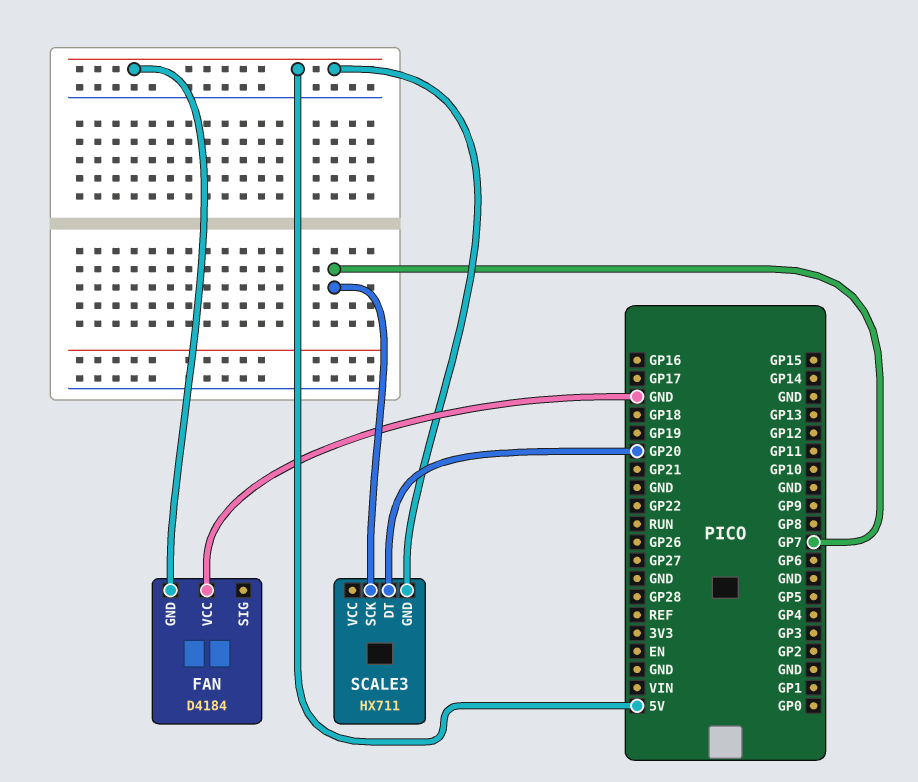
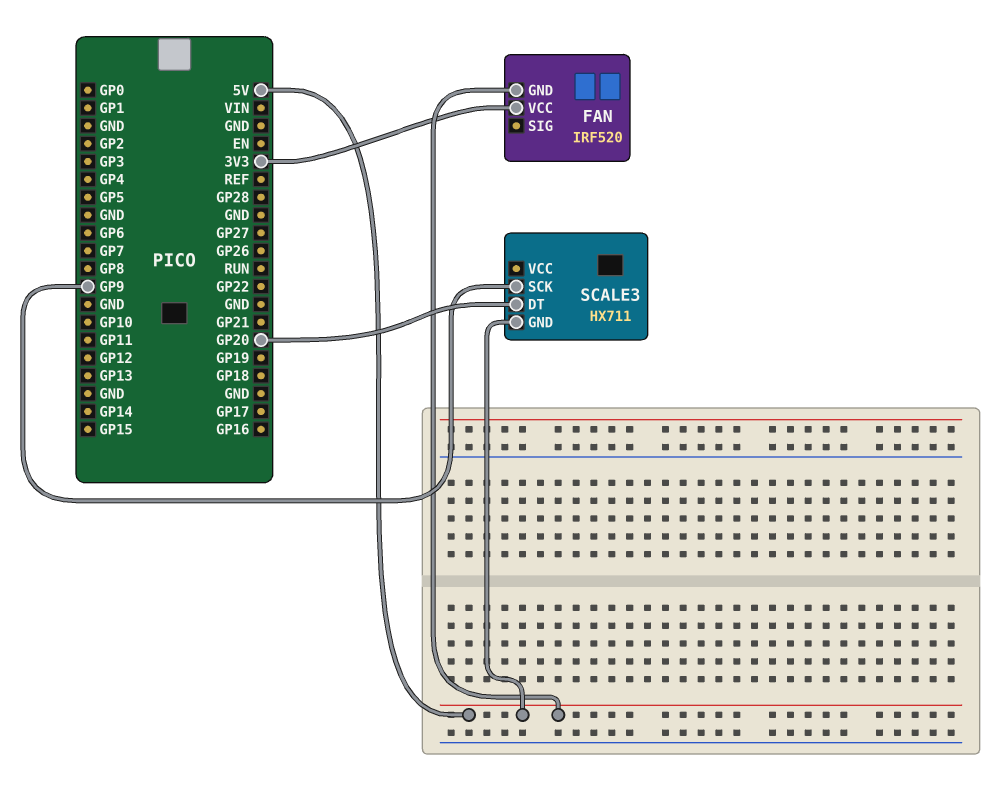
FAN: D4184 -> IRF520
FAN pin VCC: GND -> 3V3
SCALE3 pin SCK: GP7 -> GP9

